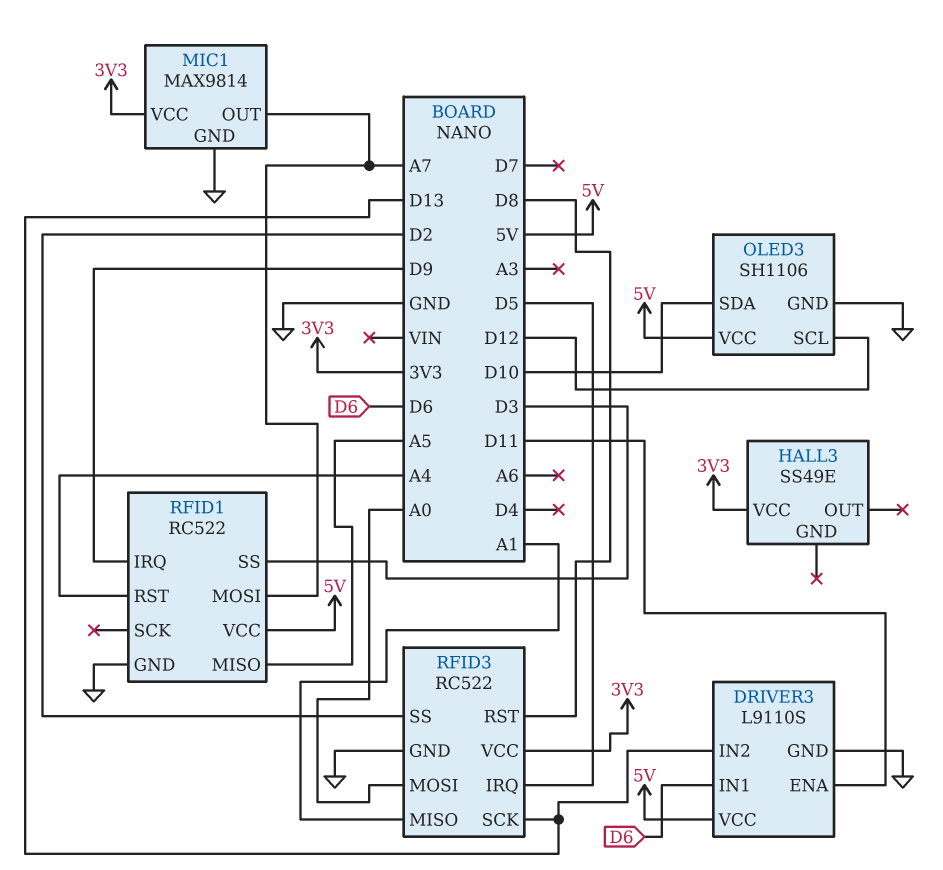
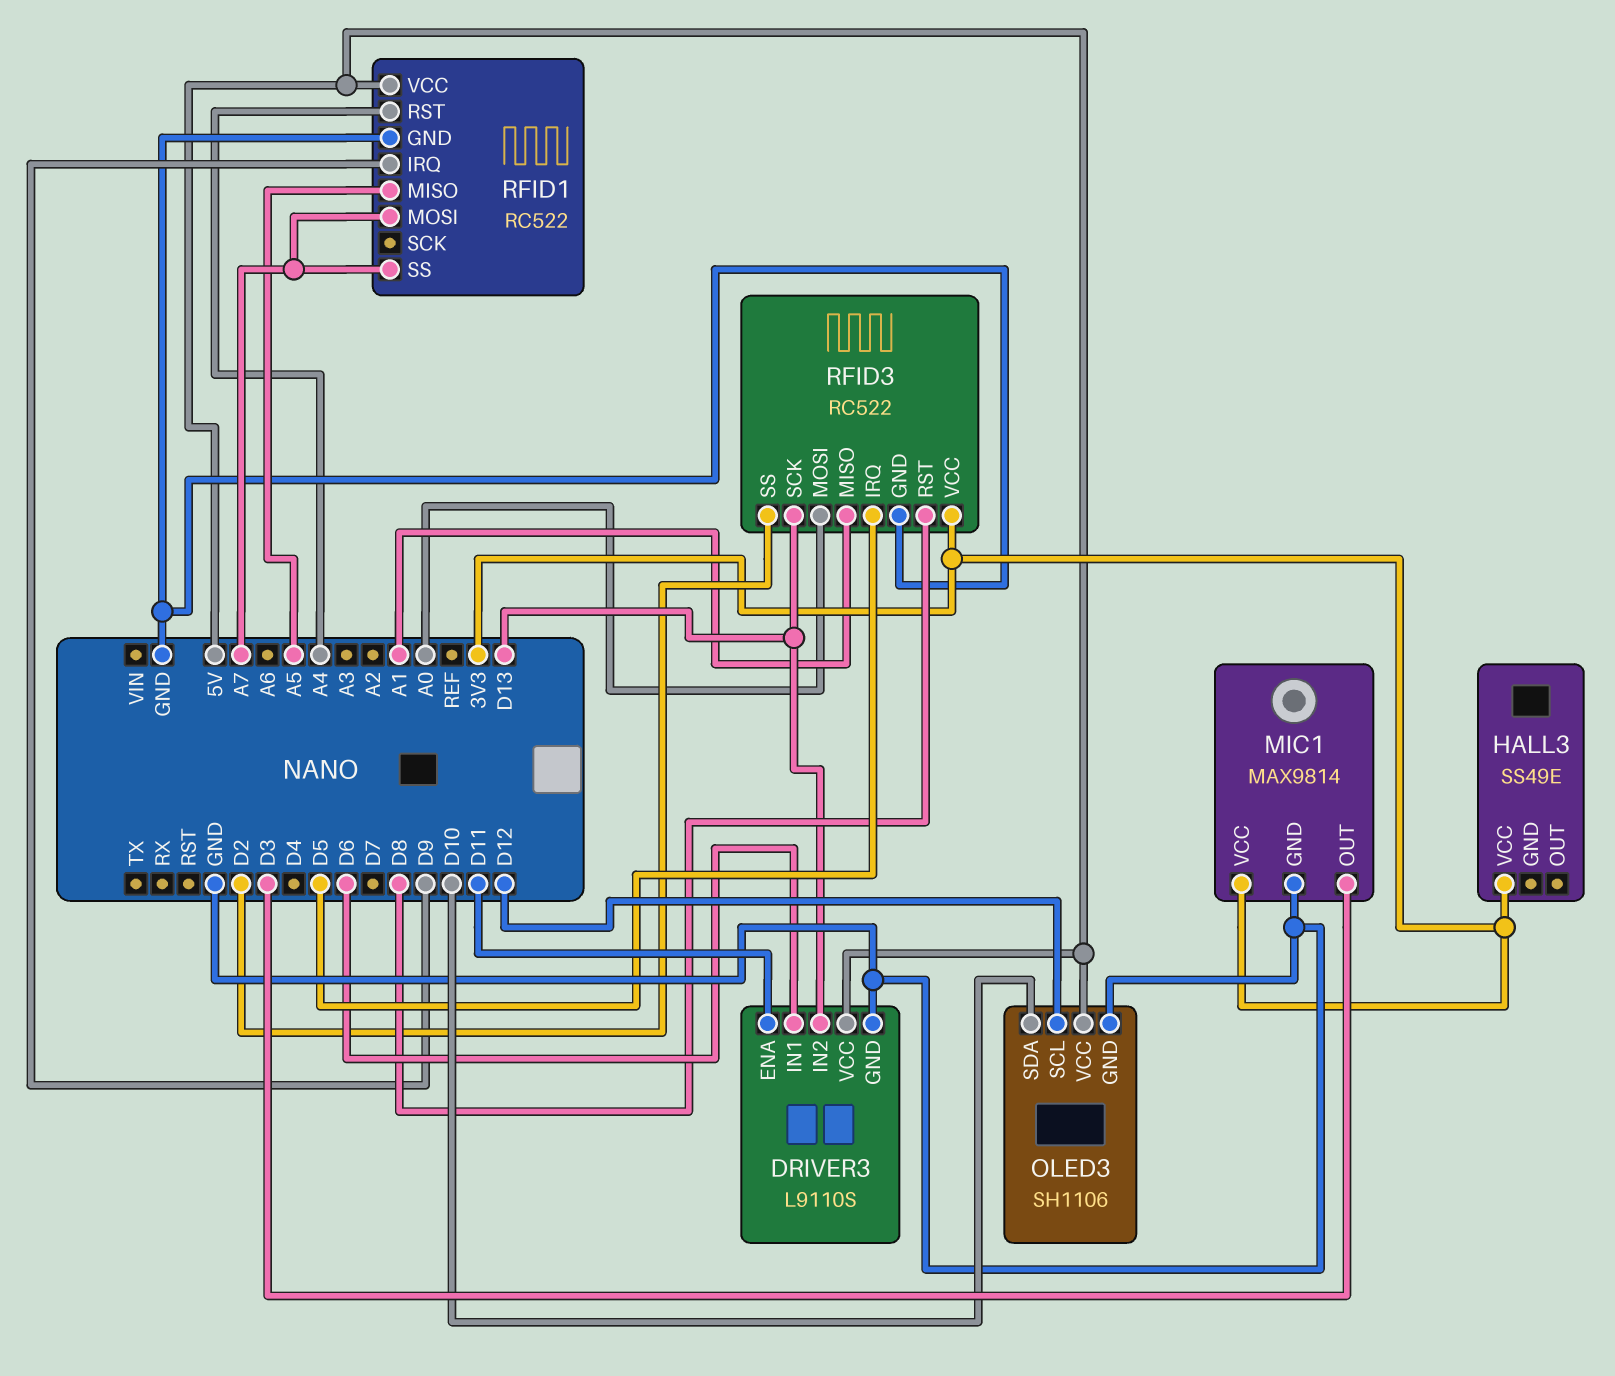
MIC1 pin OUT: A7 -> D3
RFID1 pin SS: D3 -> A7

